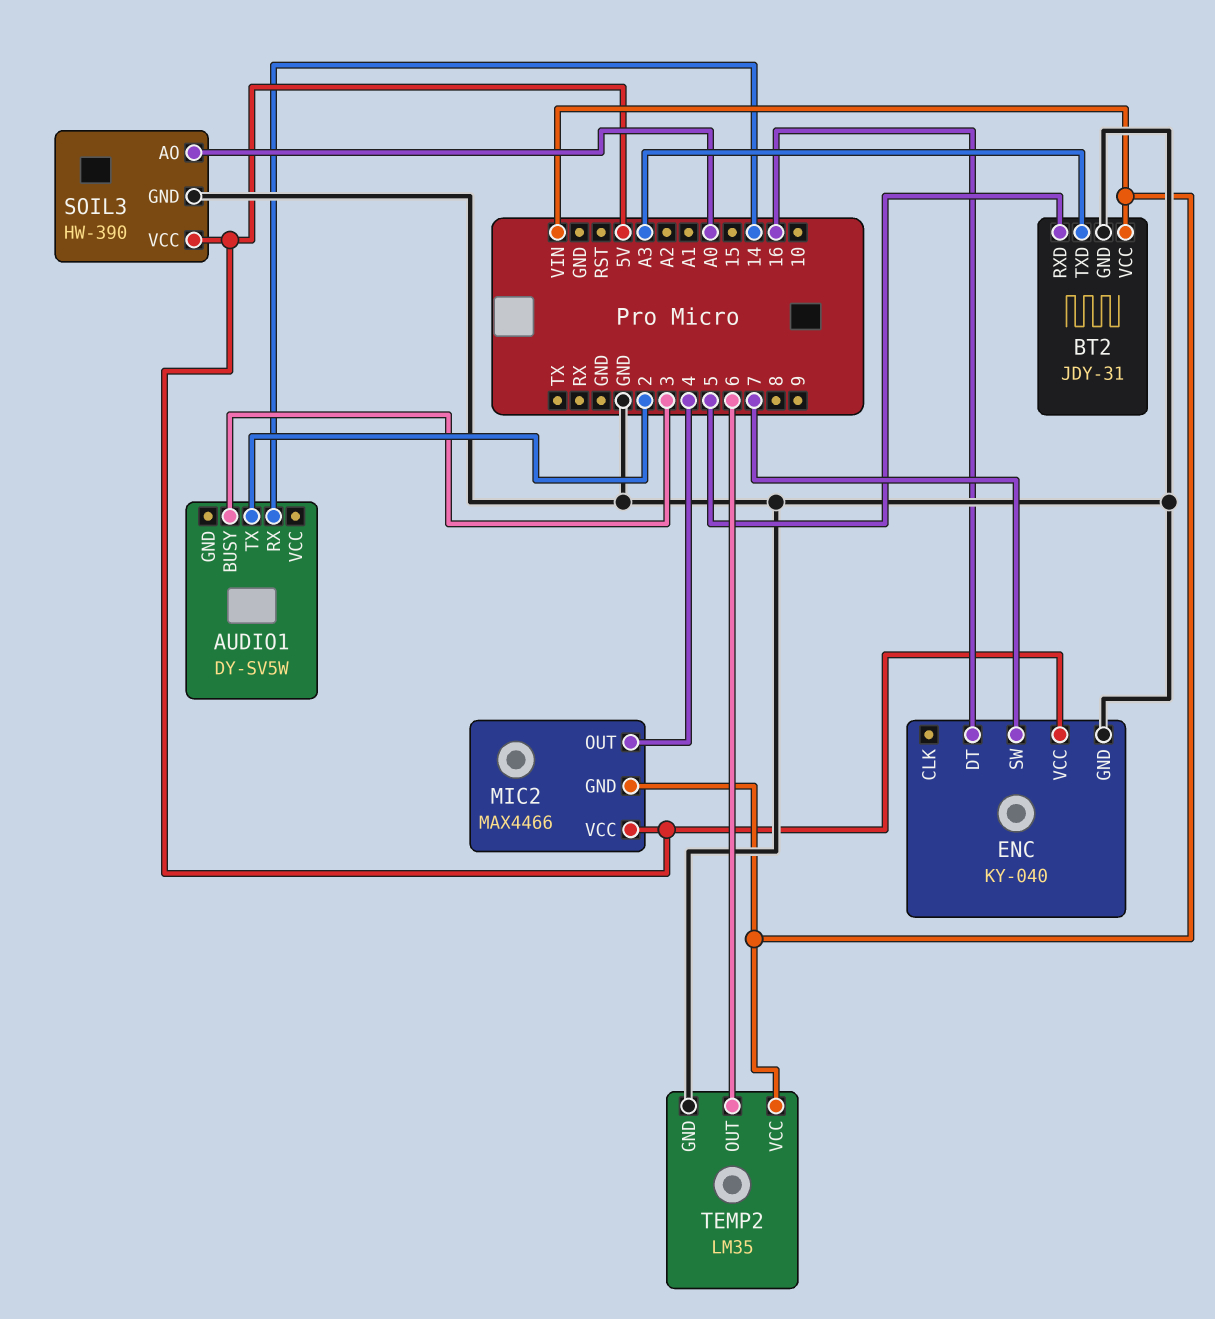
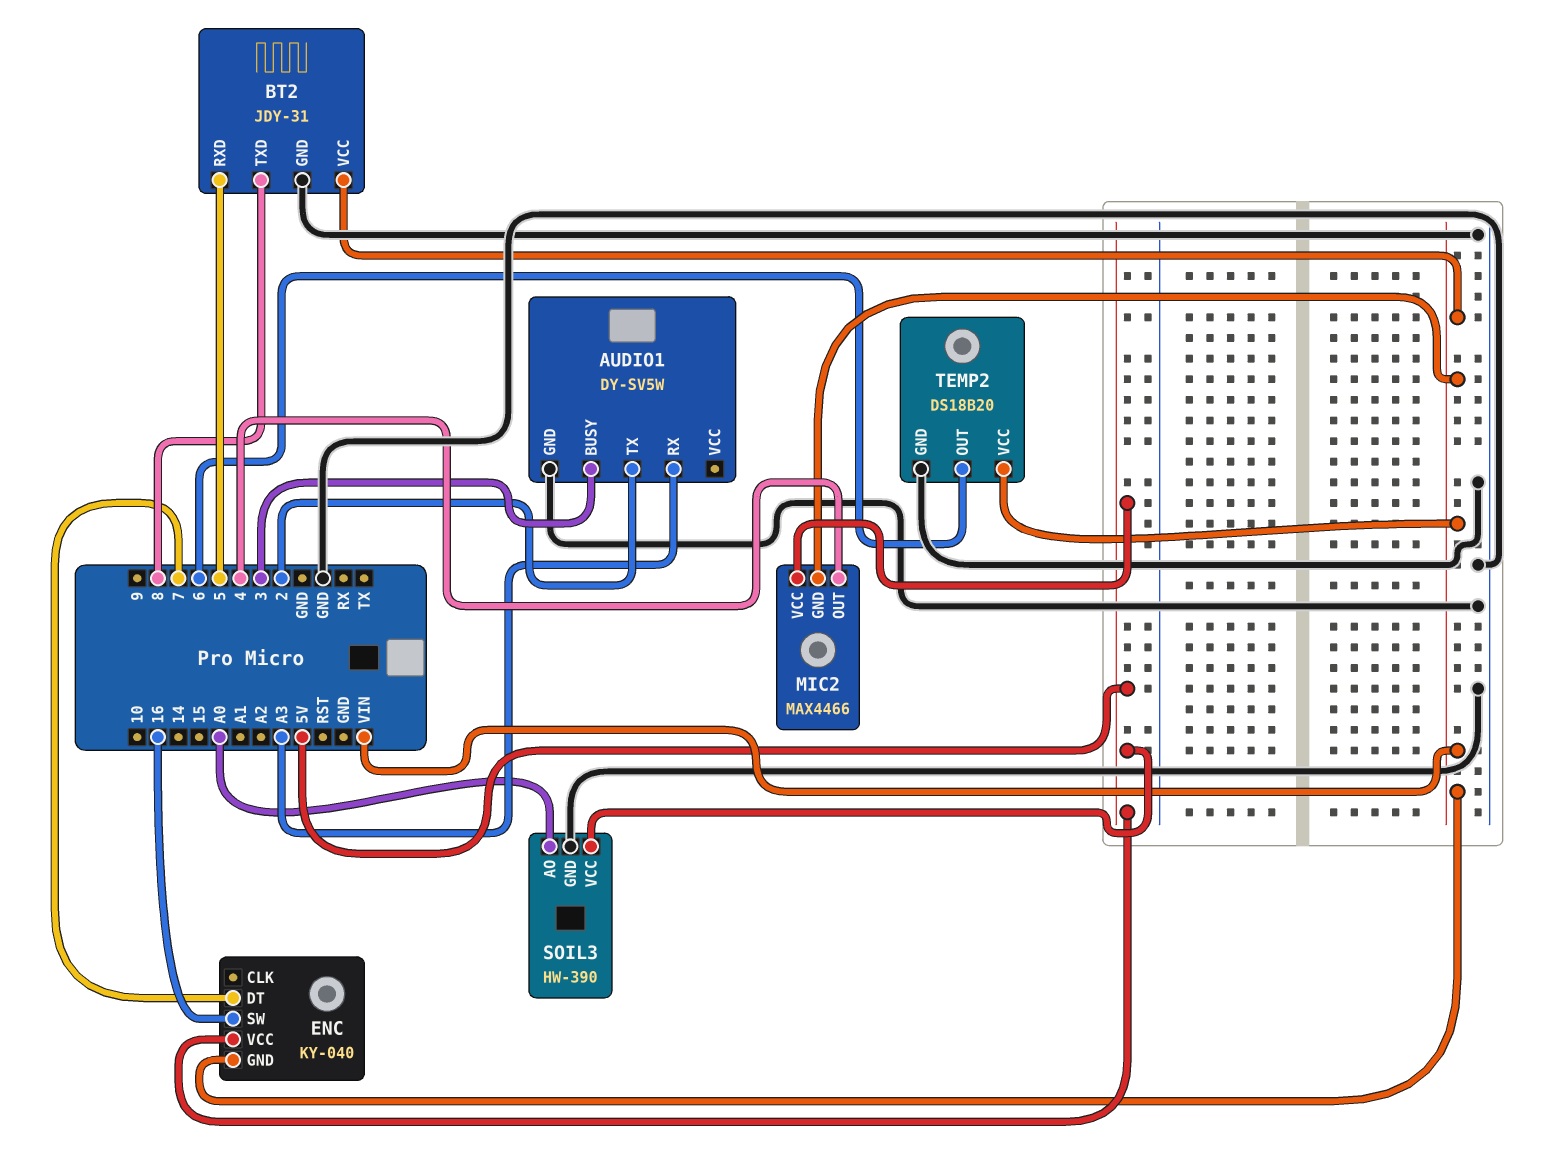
AUDIO1 pin GND: none -> GND
AUDIO1 pin RX: 14 -> A3
BT2 pin TXD: A3 -> 8
ENC pin DT: 16 -> 7
ENC pin GND: GND -> VIN
ENC pin SW: 7 -> 16
TEMP2: LM35 -> DS18B20

